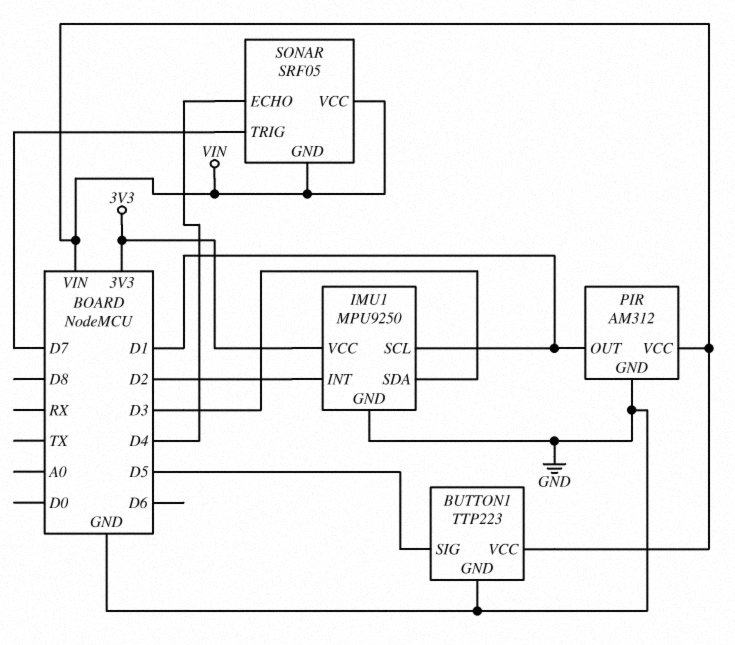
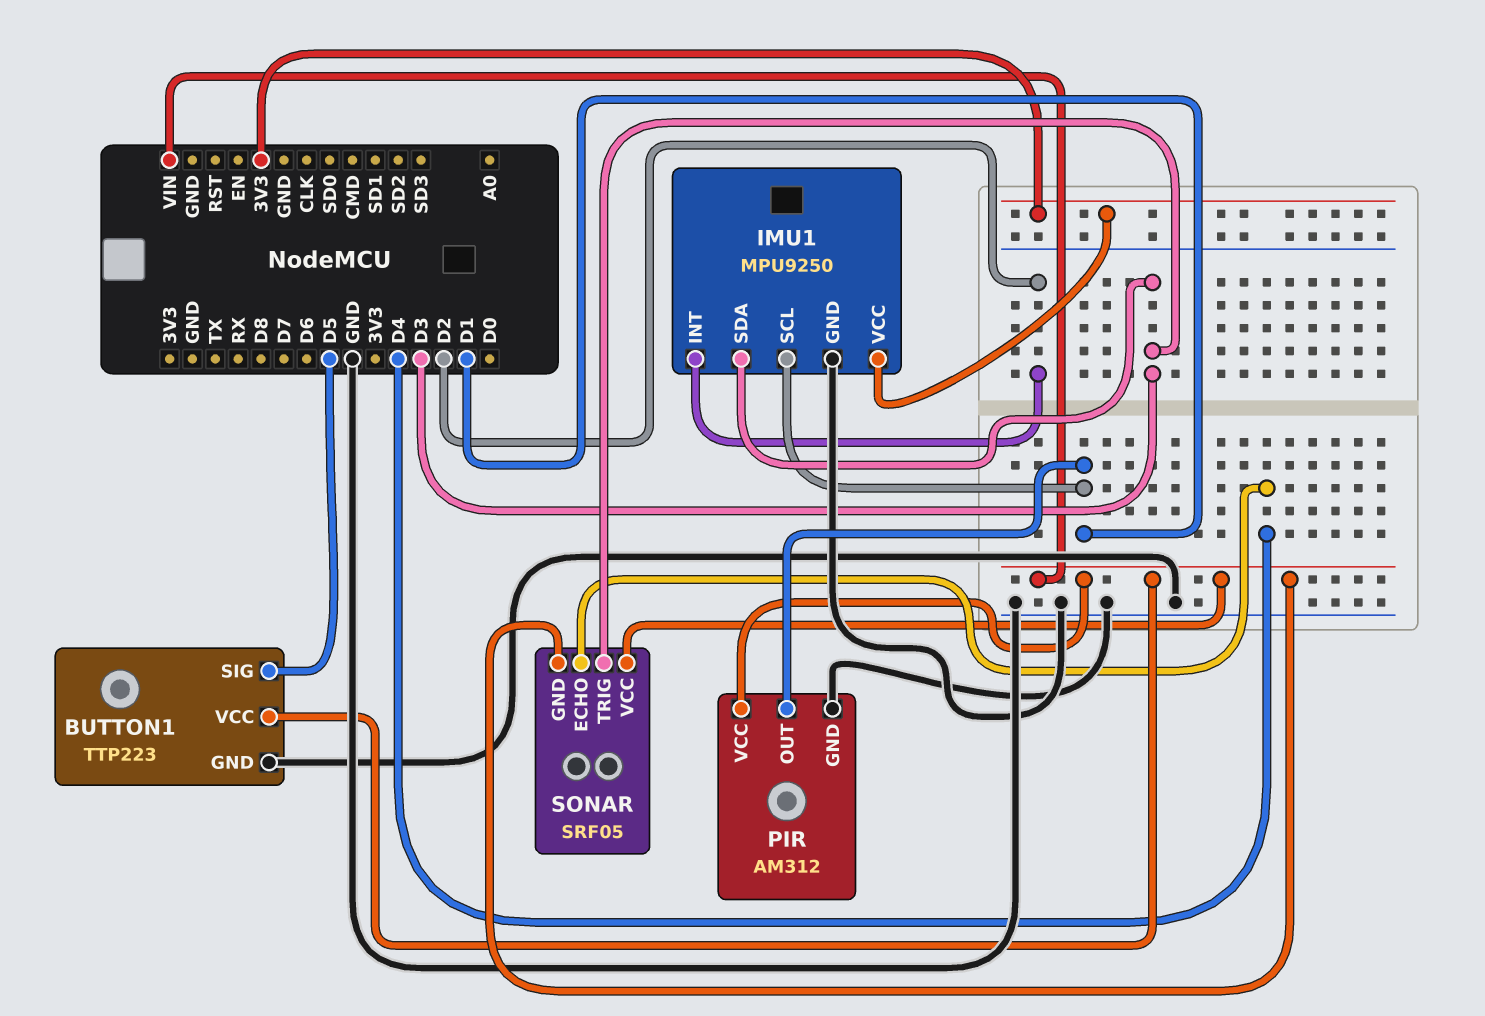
SONAR pin TRIG: D7 -> D3

